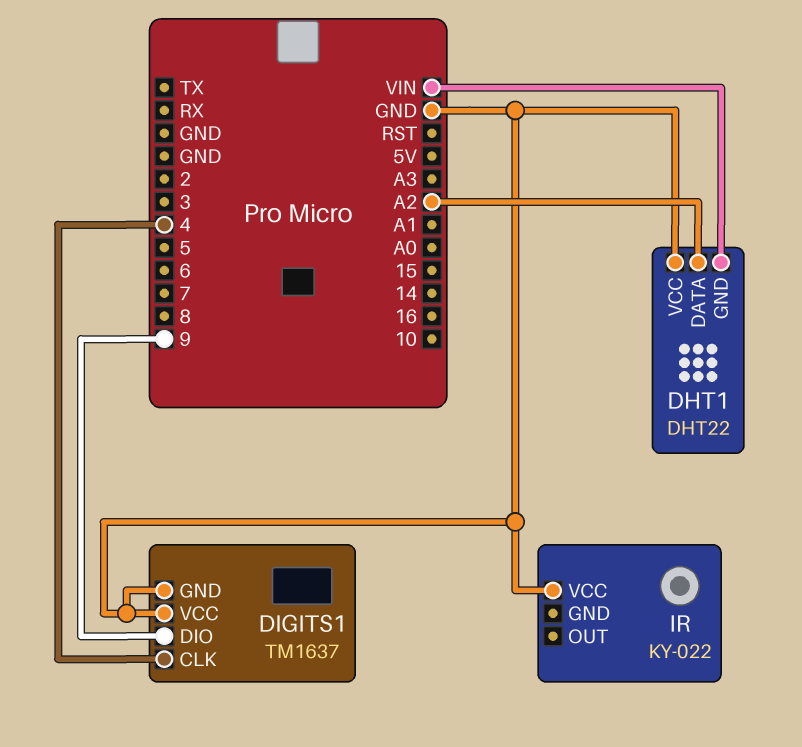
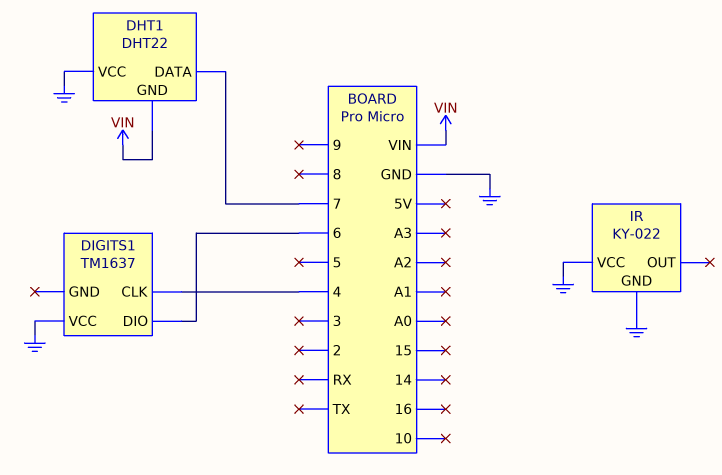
DHT1 pin DATA: A2 -> 7
DIGITS1 pin DIO: 9 -> 6
DIGITS1 pin GND: GND -> none
IR pin GND: none -> GND

